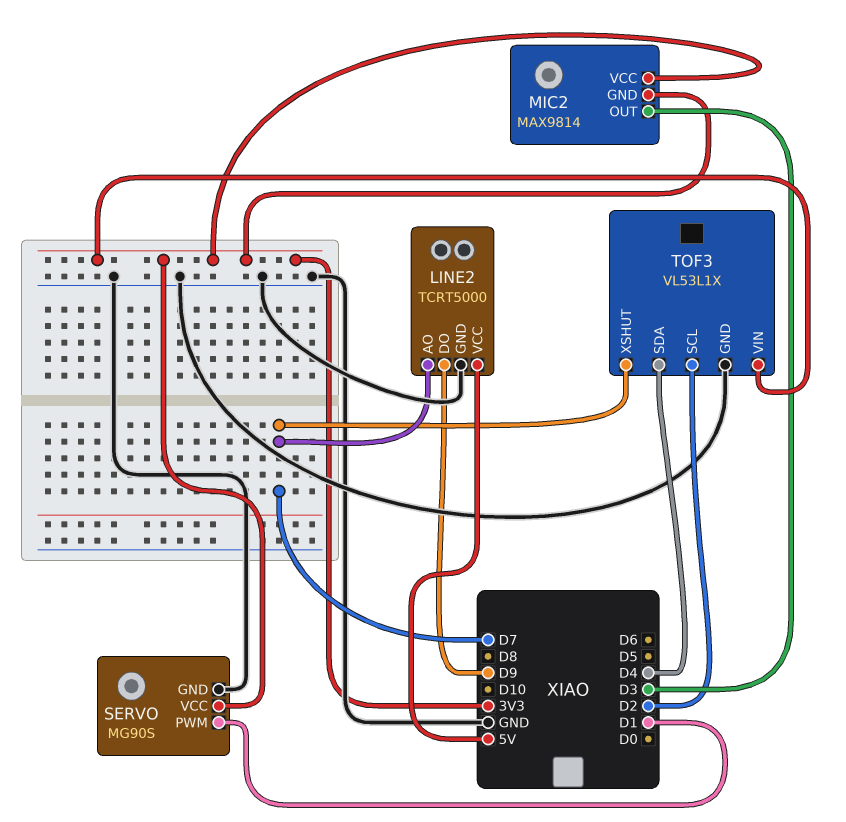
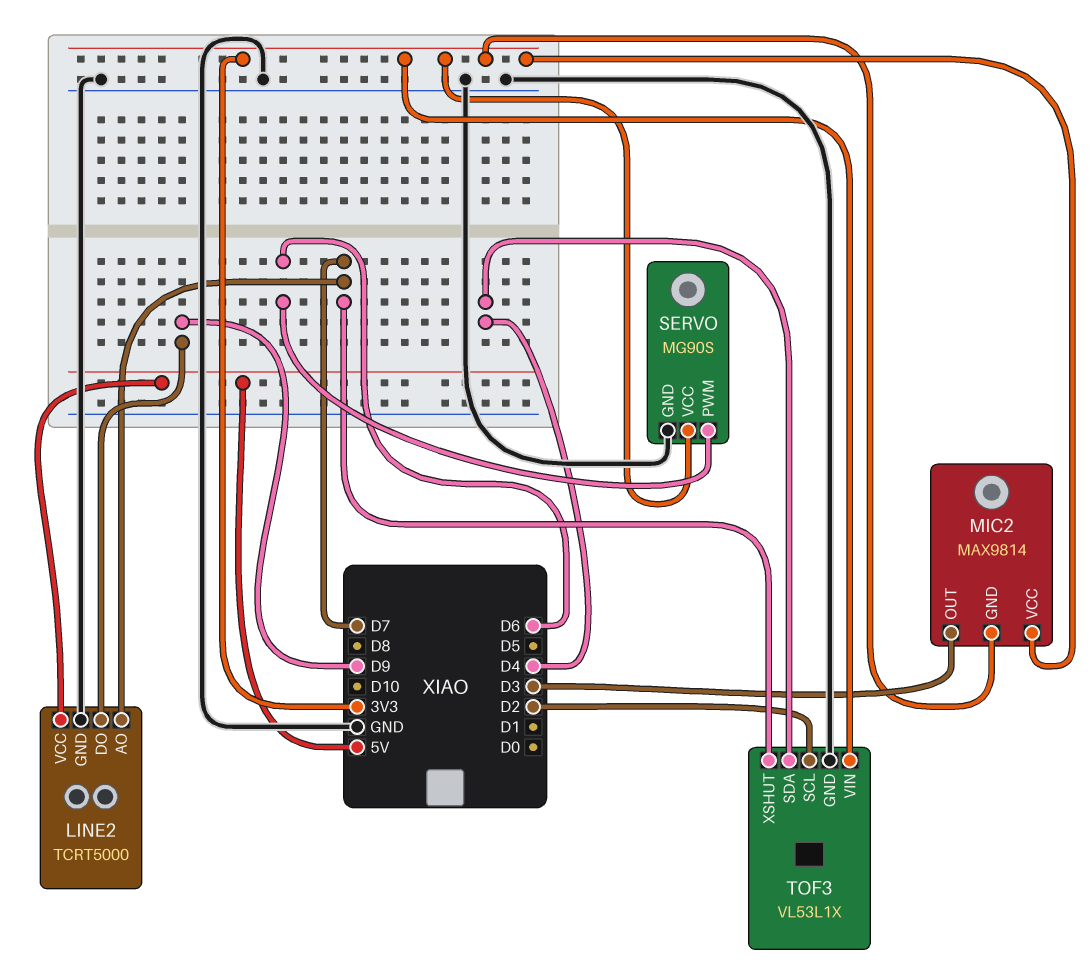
SERVO pin PWM: D1 -> D6

